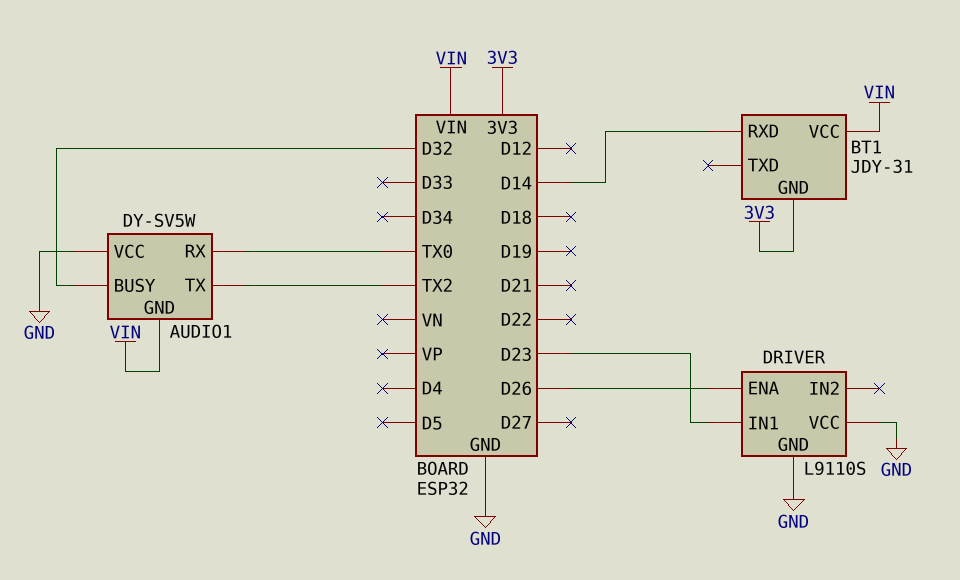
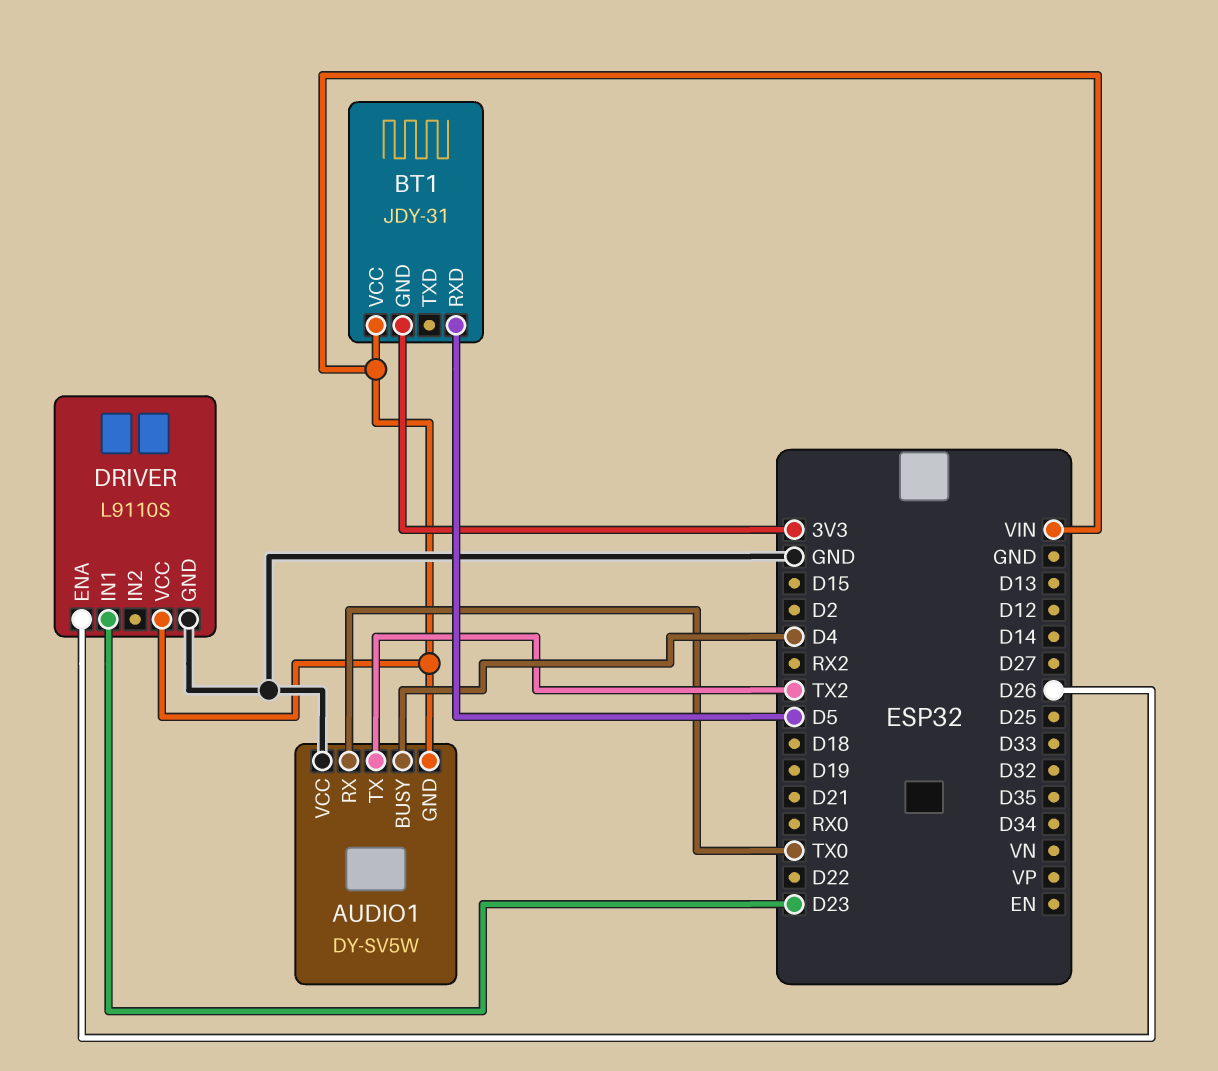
AUDIO1 pin BUSY: D32 -> D4
BT1 pin RXD: D14 -> D5
DRIVER pin VCC: GND -> VIN

